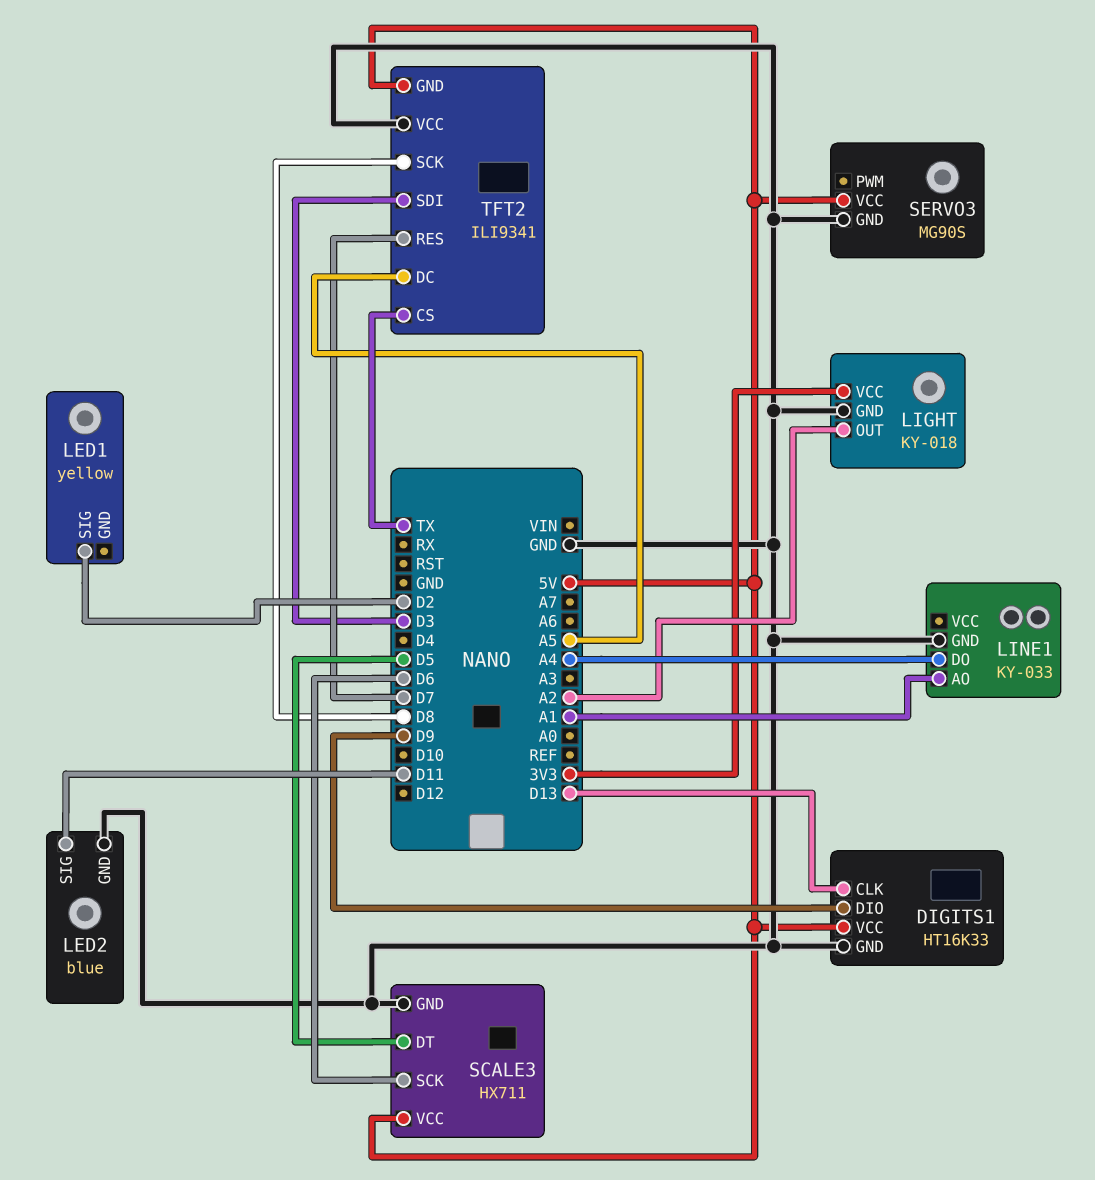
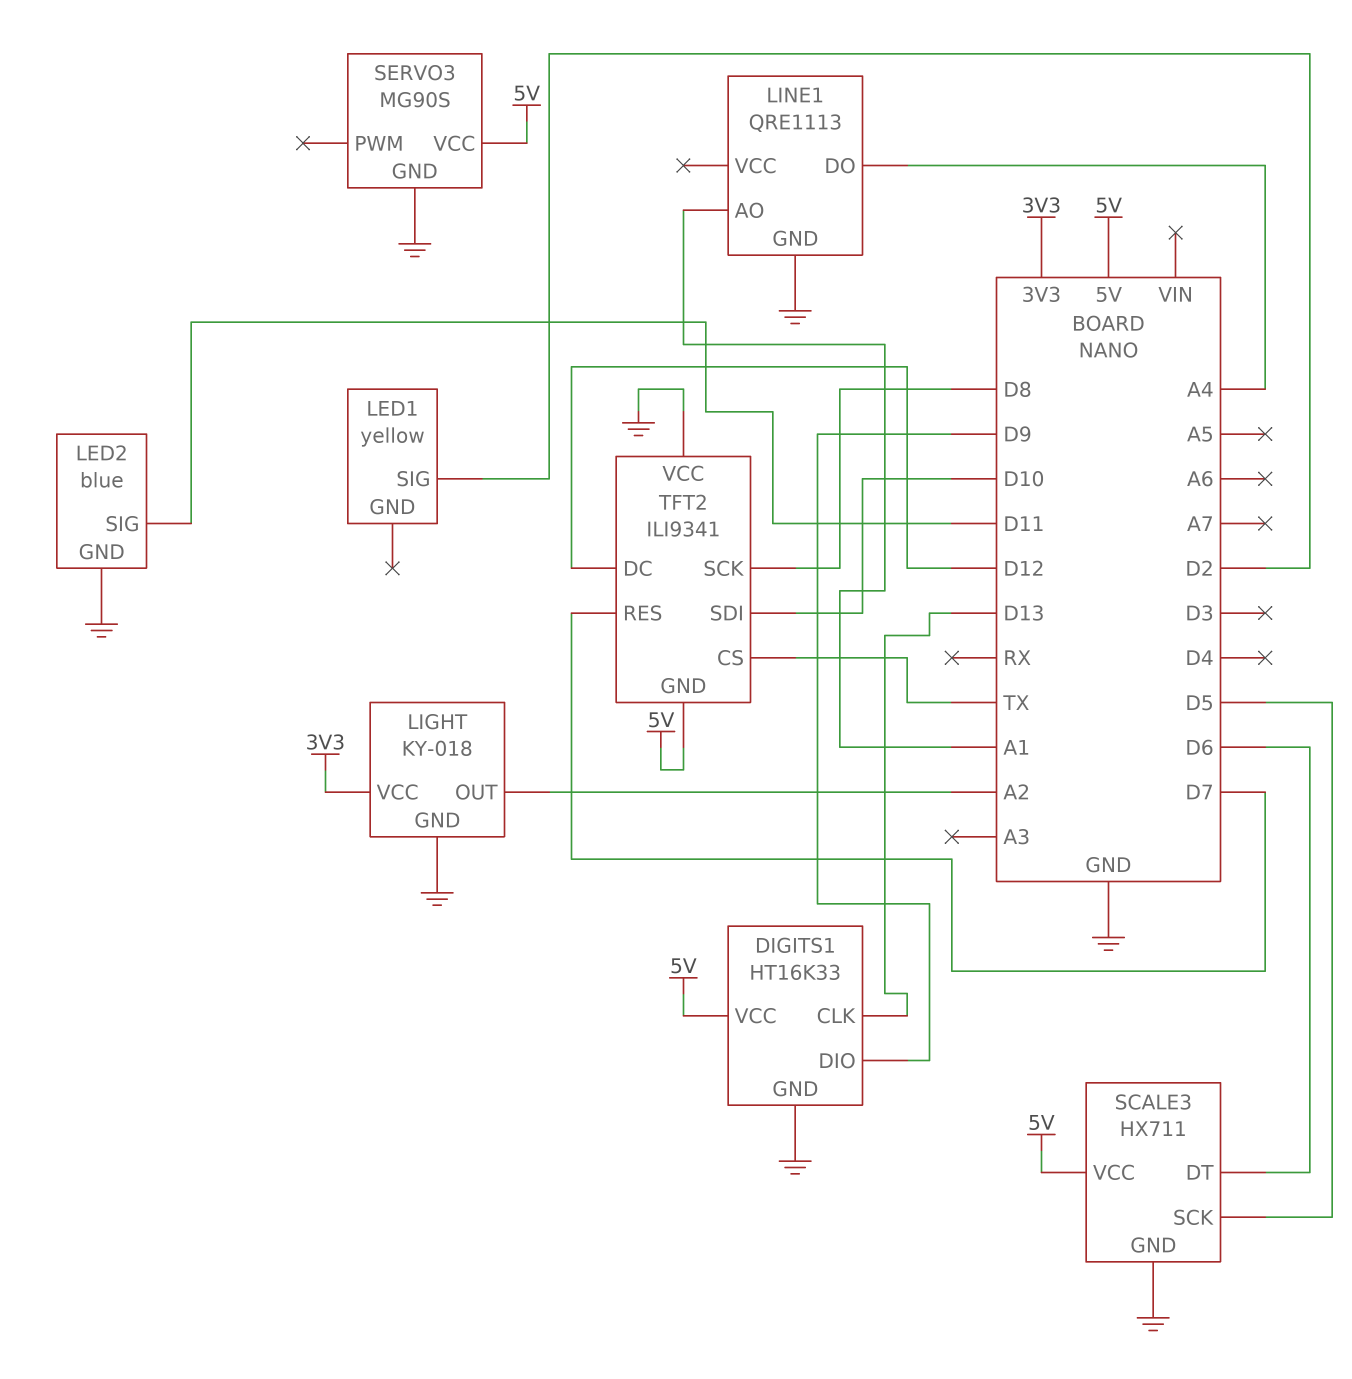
LINE1: KY-033 -> QRE1113
SCALE3 pin DT: D5 -> D6
SCALE3 pin SCK: D6 -> D5
TFT2 pin DC: A5 -> D12
TFT2 pin SDI: D3 -> D10

